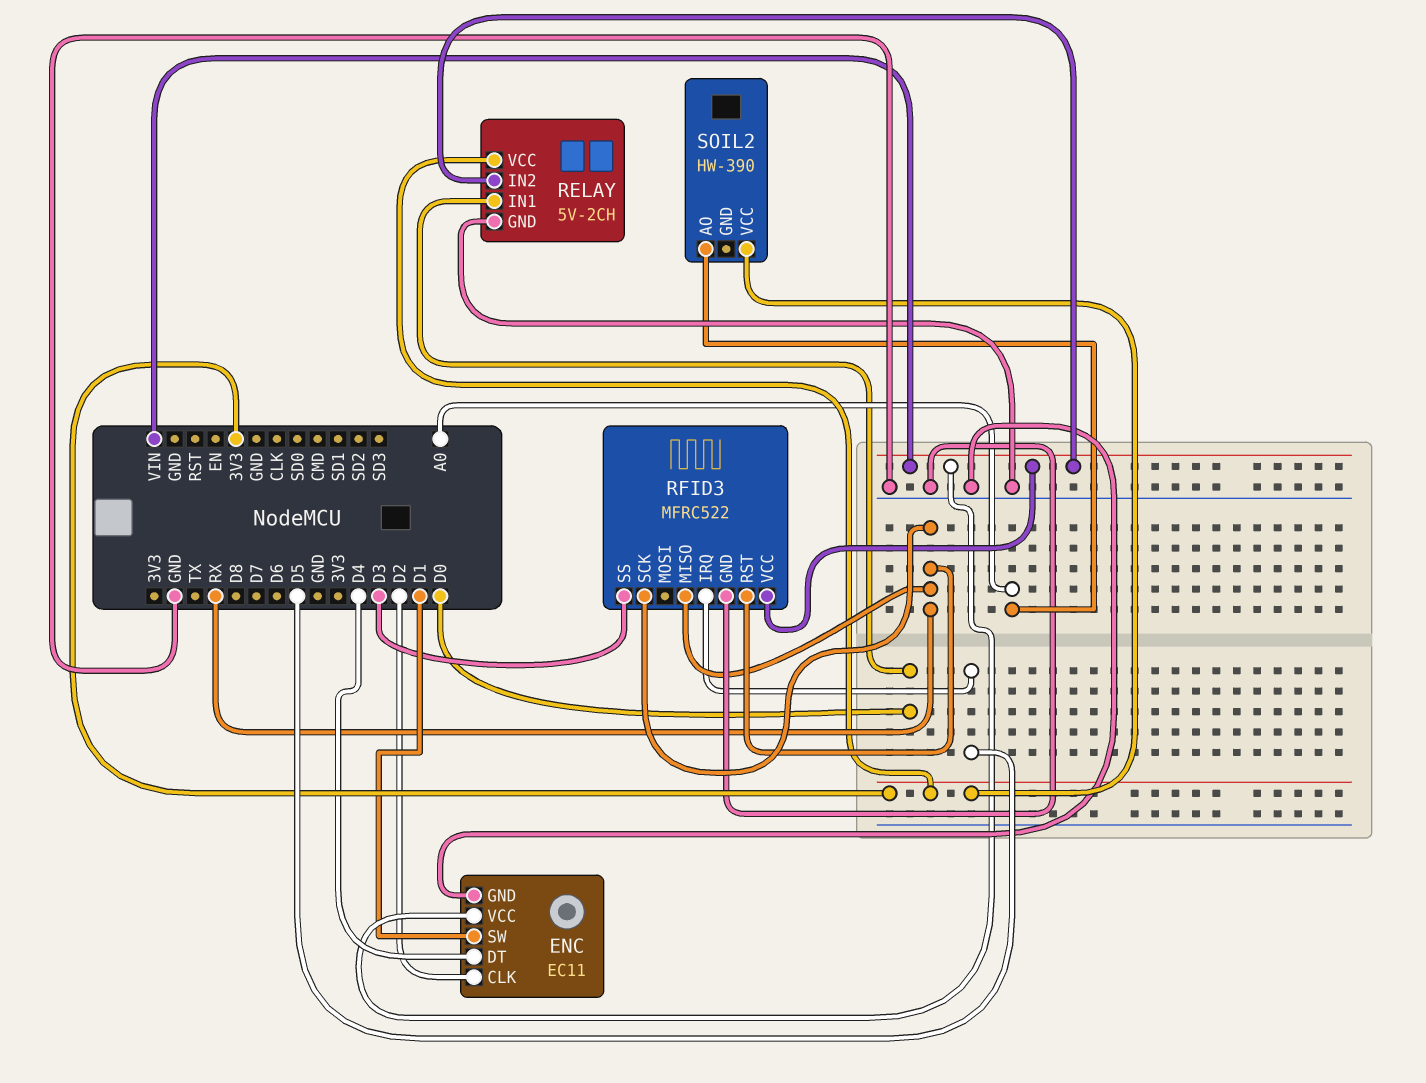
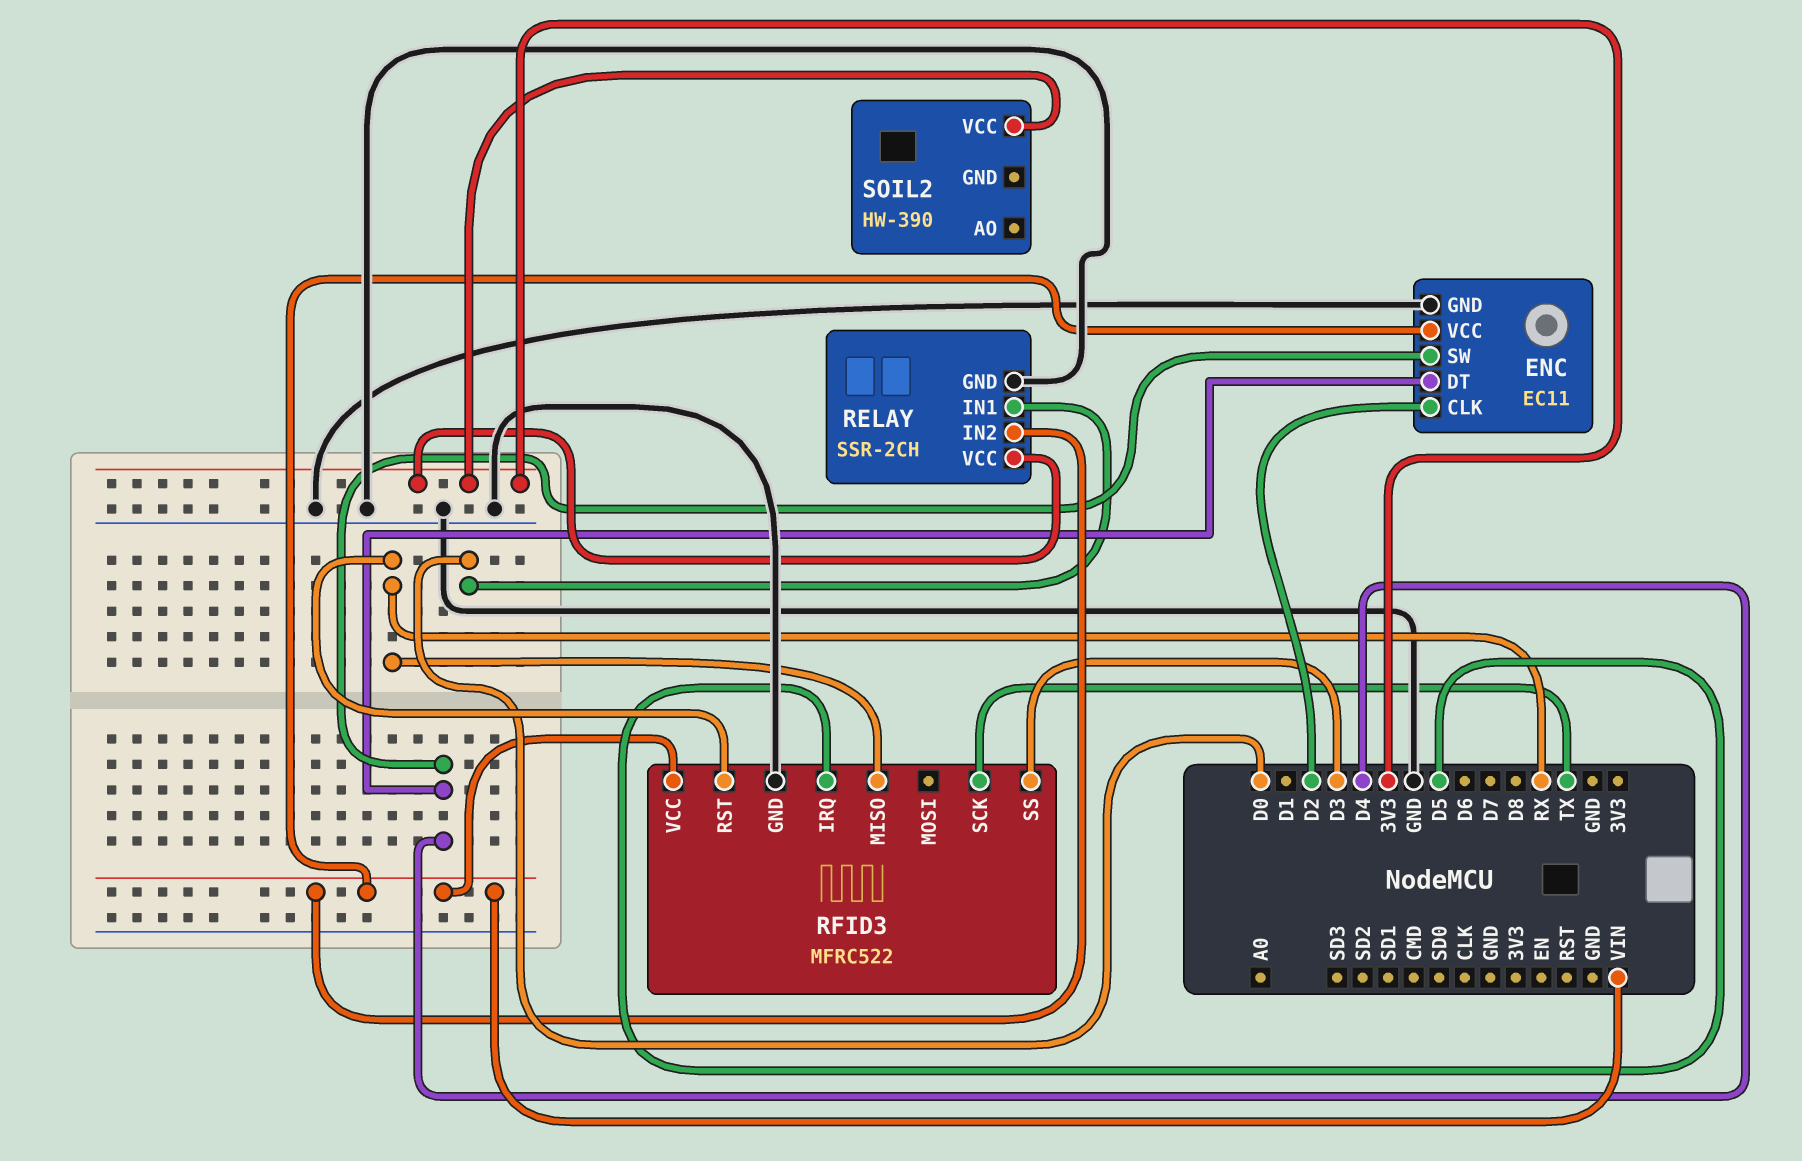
ENC pin SW: D1 -> D4
RELAY: 5V-2CH -> SSR-2CH
RFID3 pin SCK: RX -> TX
SOIL2 pin AO: A0 -> none

